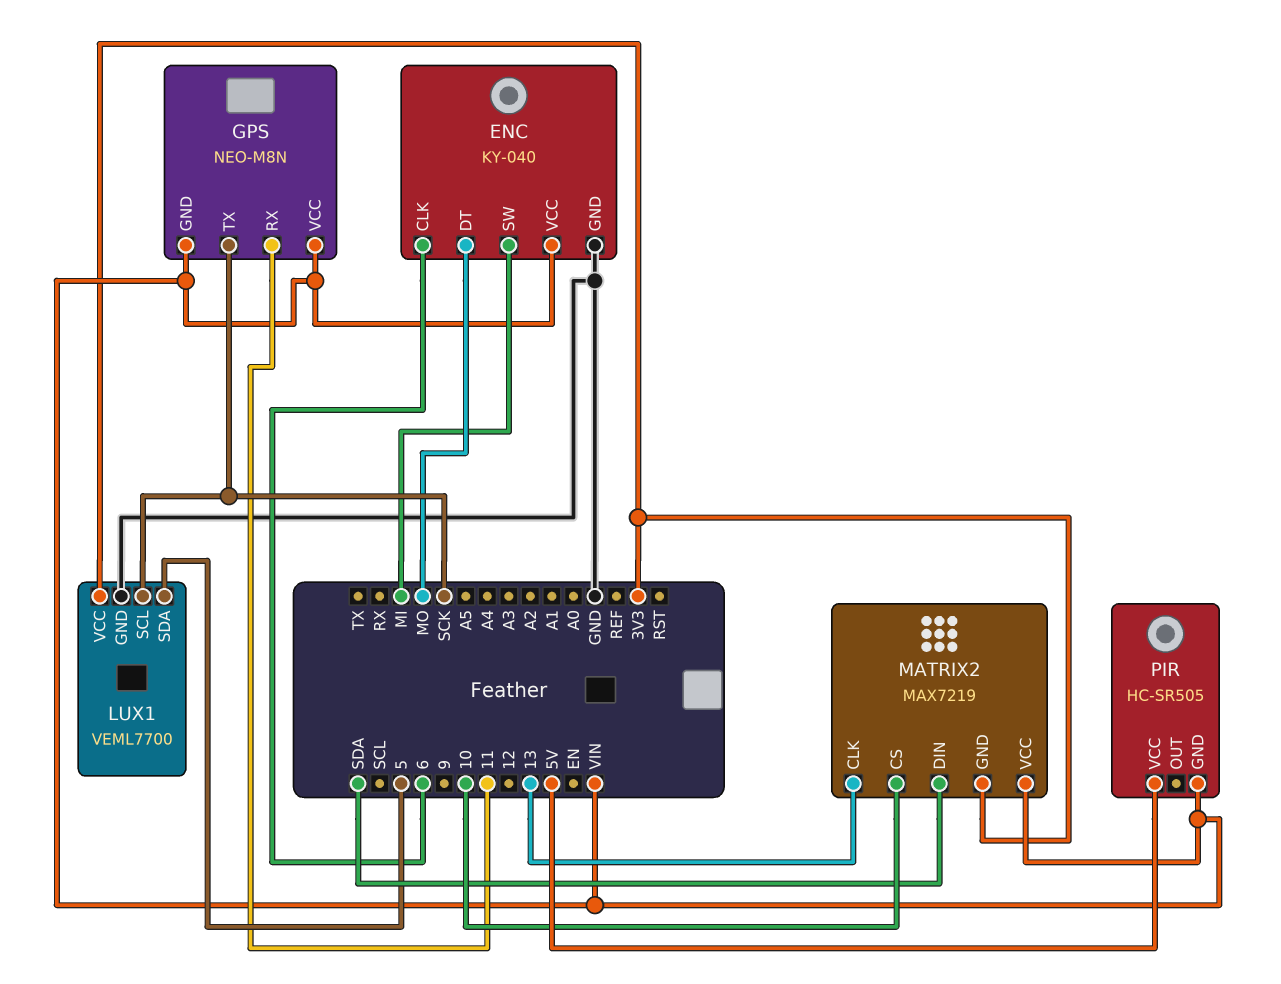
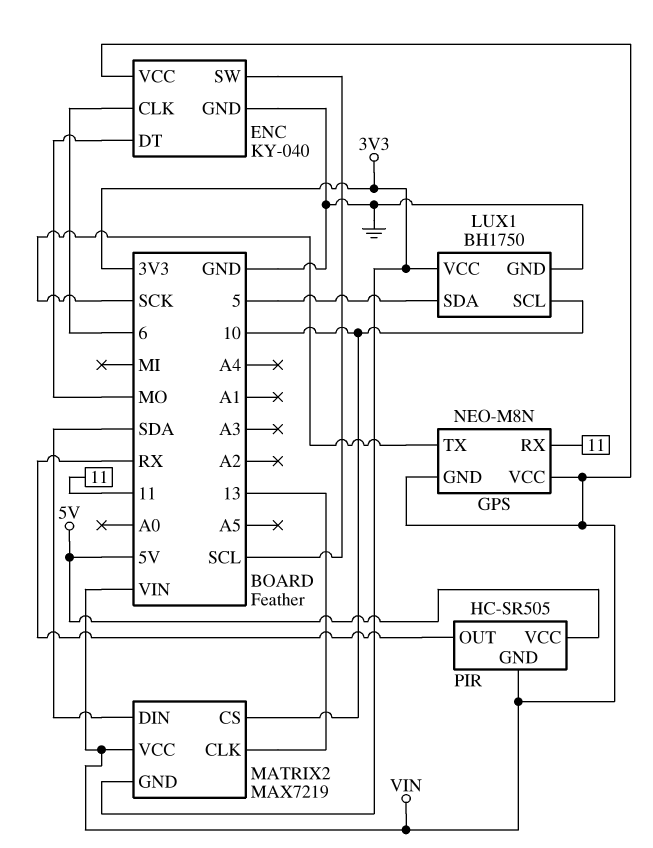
ENC pin SW: MI -> SCL
LUX1: VEML7700 -> BH1750
LUX1 pin SCL: SCK -> 10
PIR pin OUT: none -> RX

